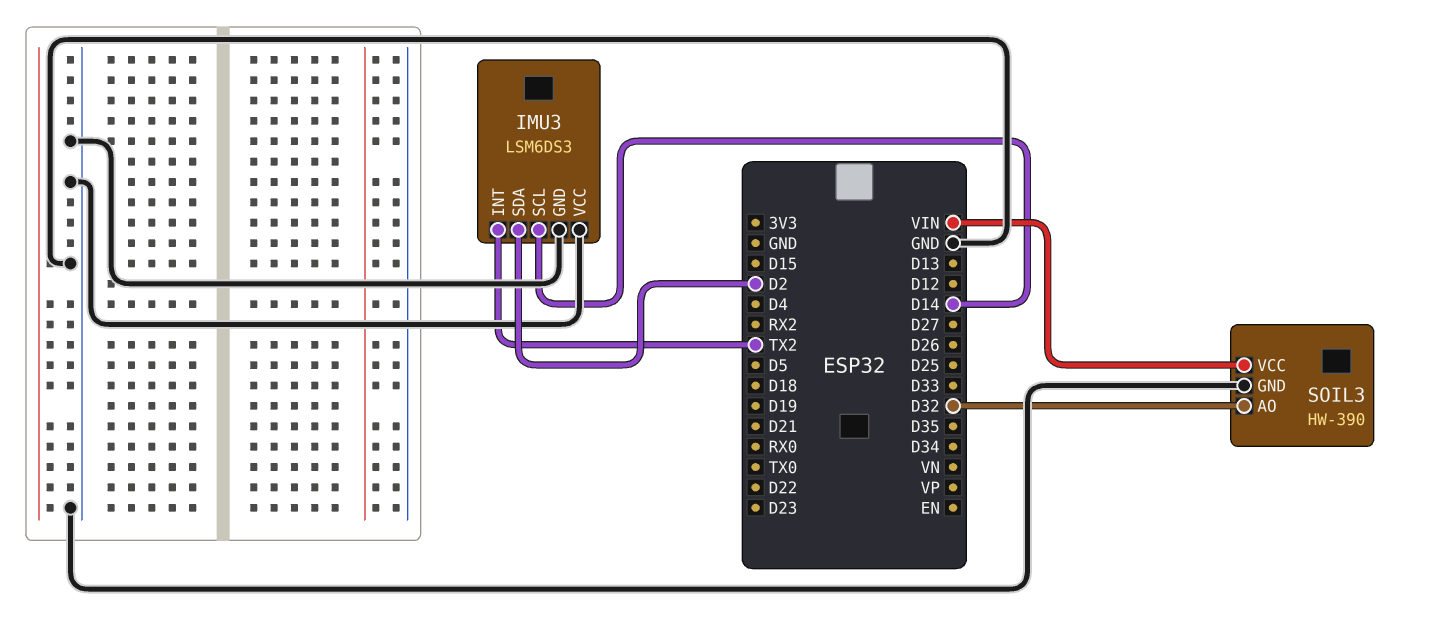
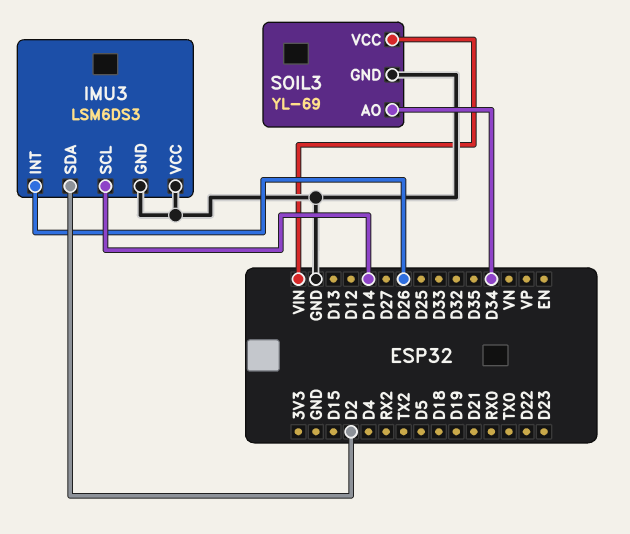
IMU3 pin INT: TX2 -> D26
SOIL3: HW-390 -> YL-69
SOIL3 pin AO: D32 -> D34

